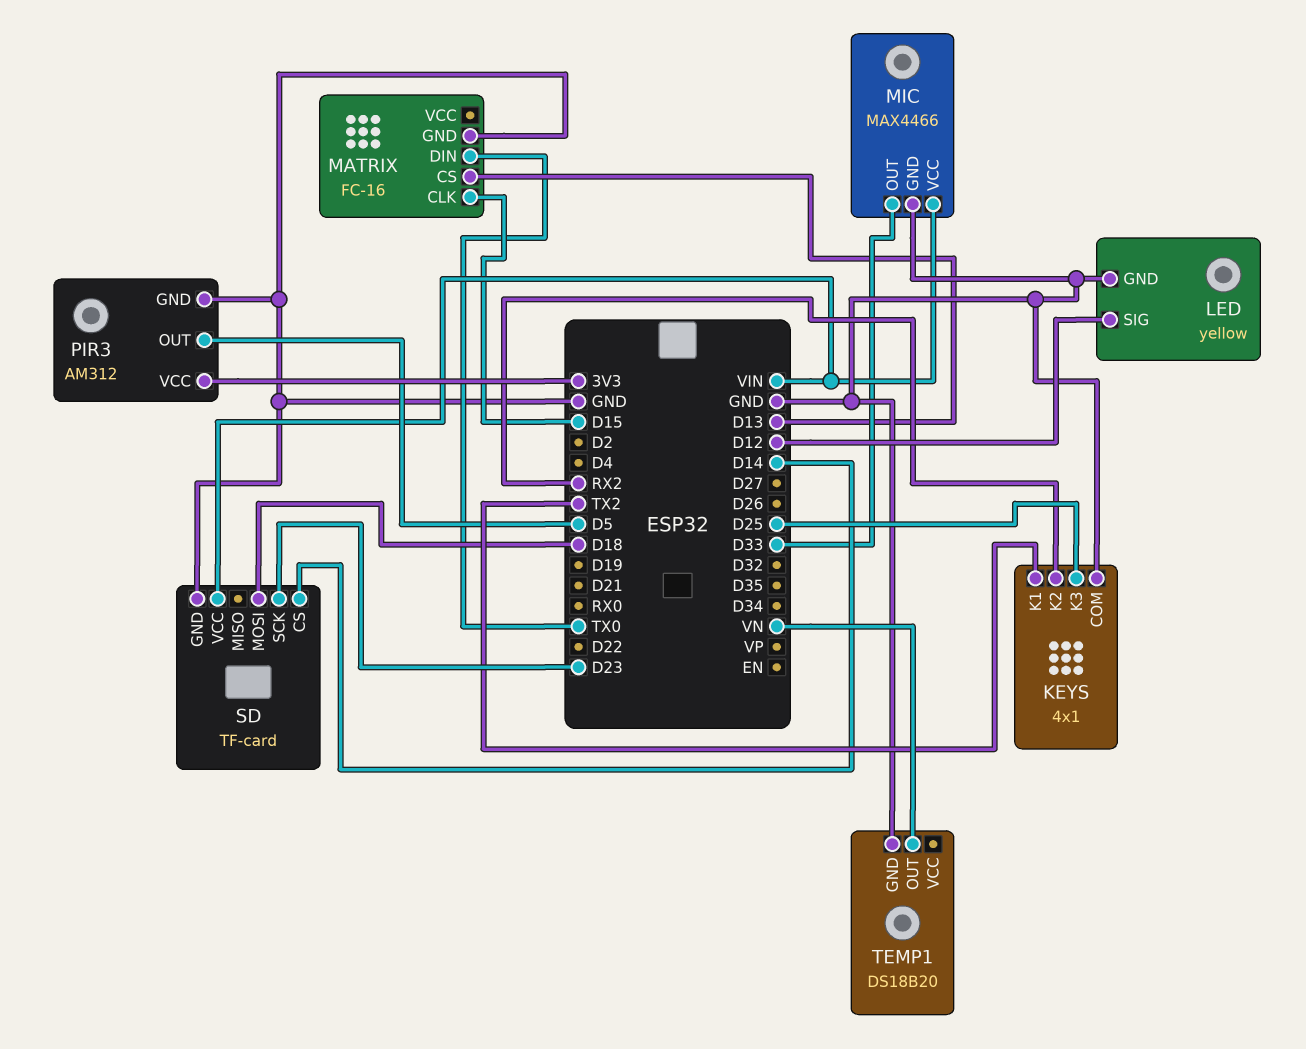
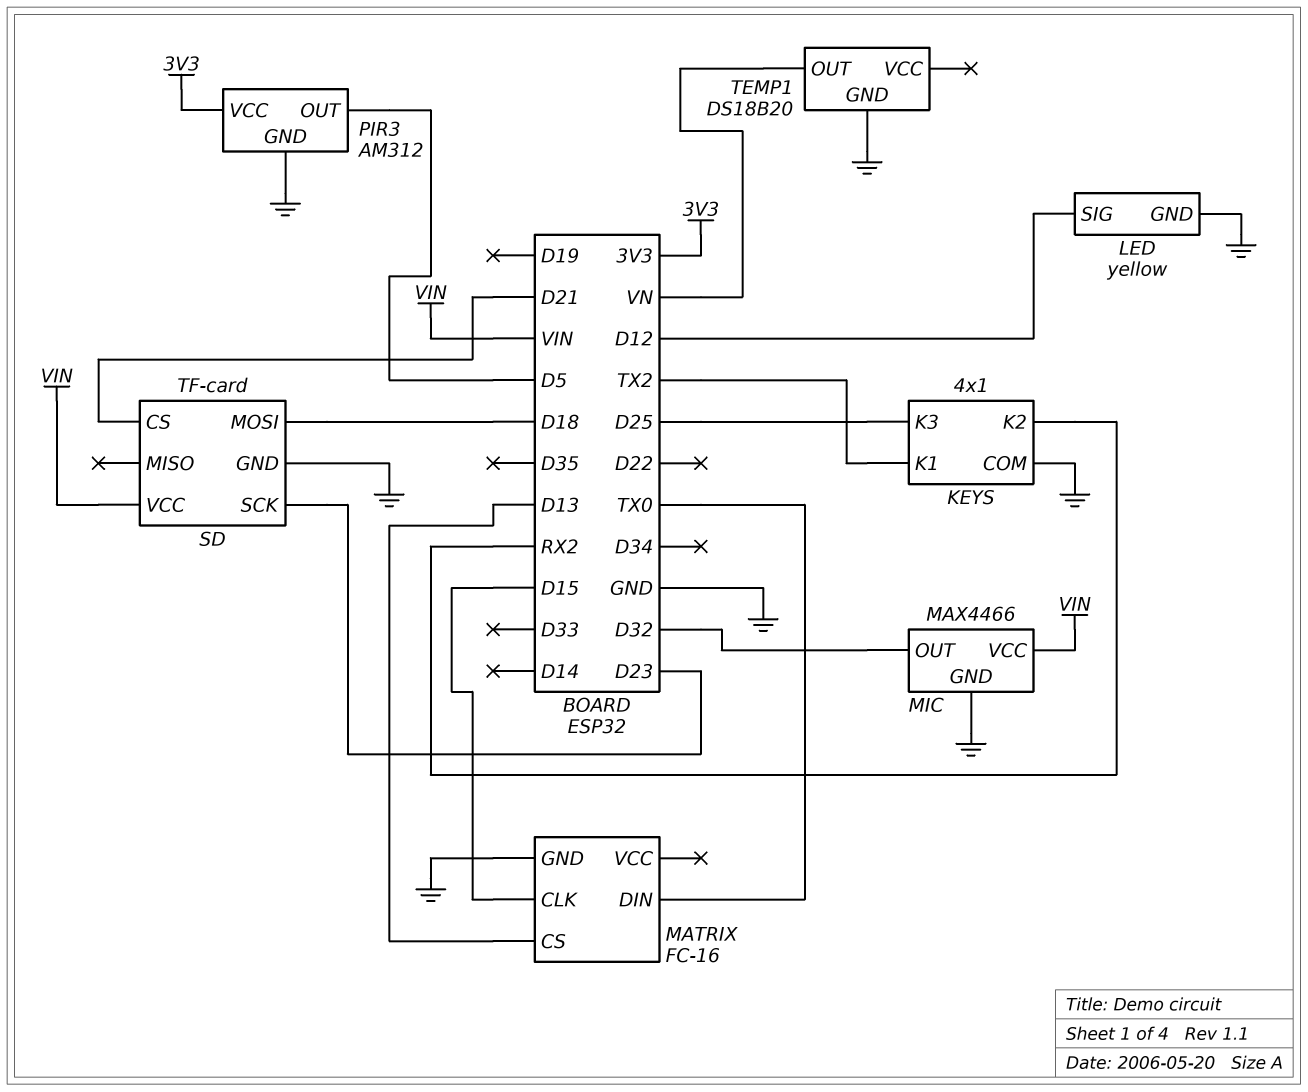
MIC pin OUT: D33 -> D32
SD pin CS: D14 -> D21

